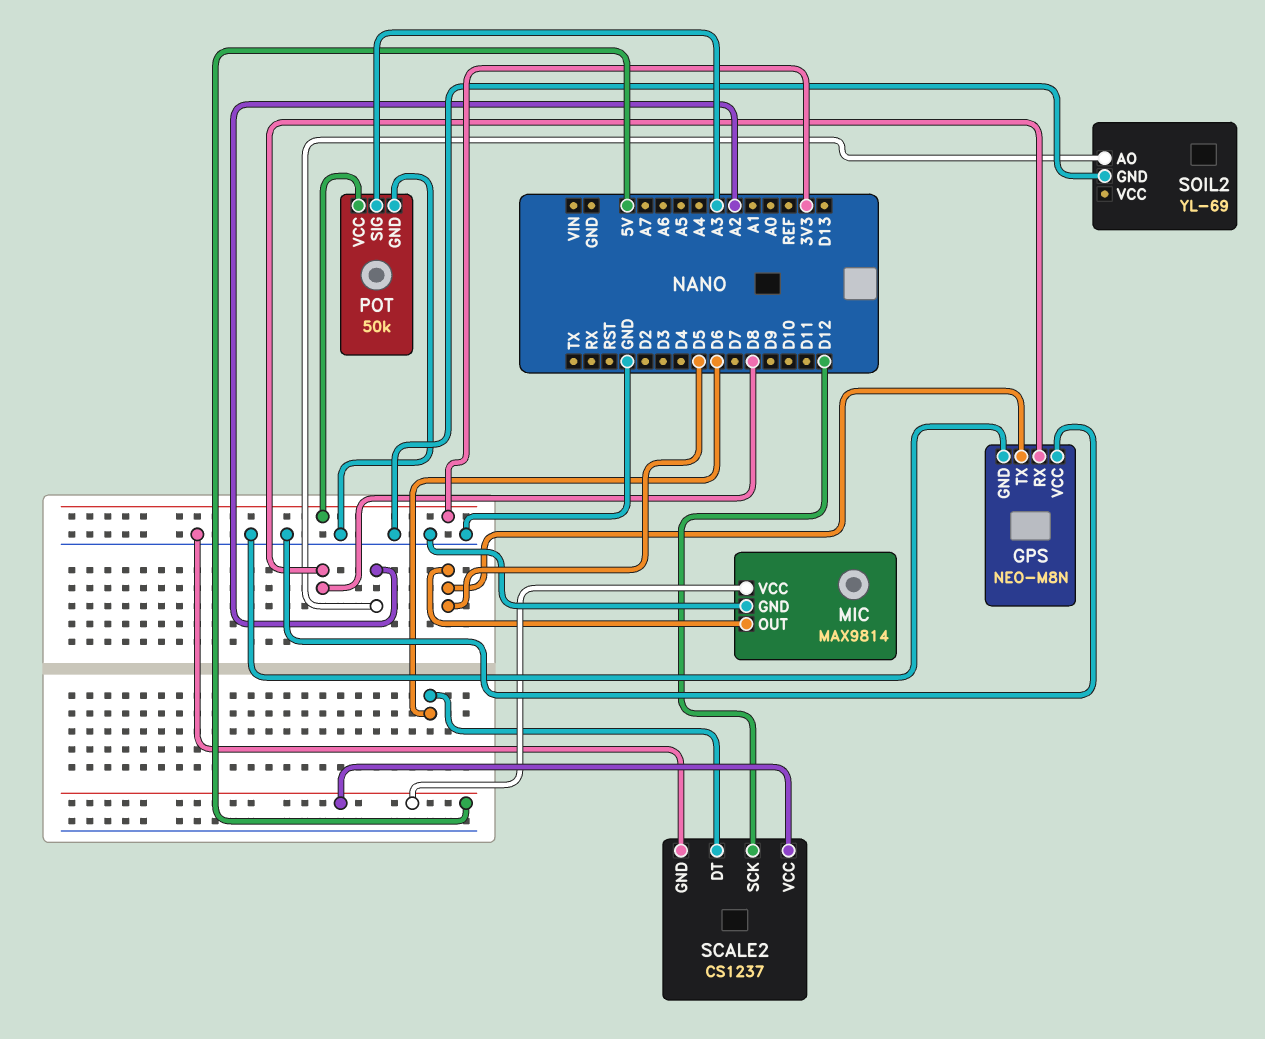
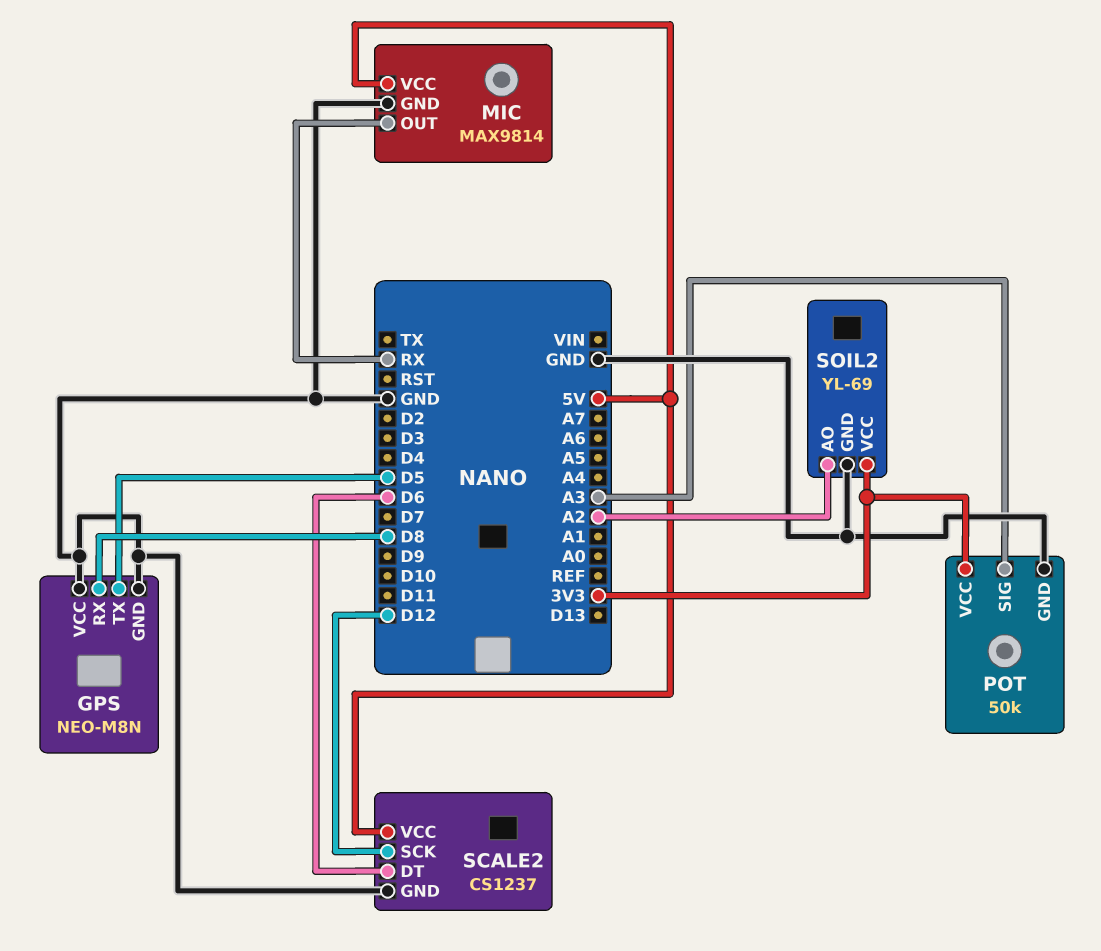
MIC pin OUT: D5 -> RX
SOIL2 pin VCC: none -> 3V3

